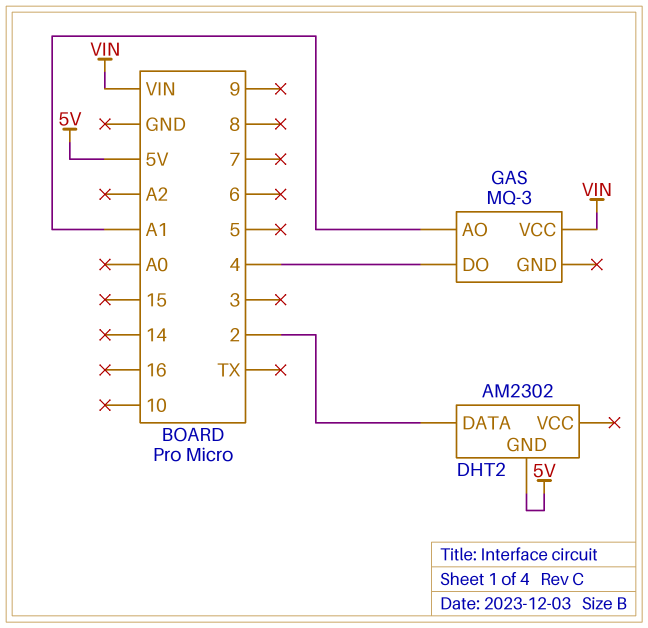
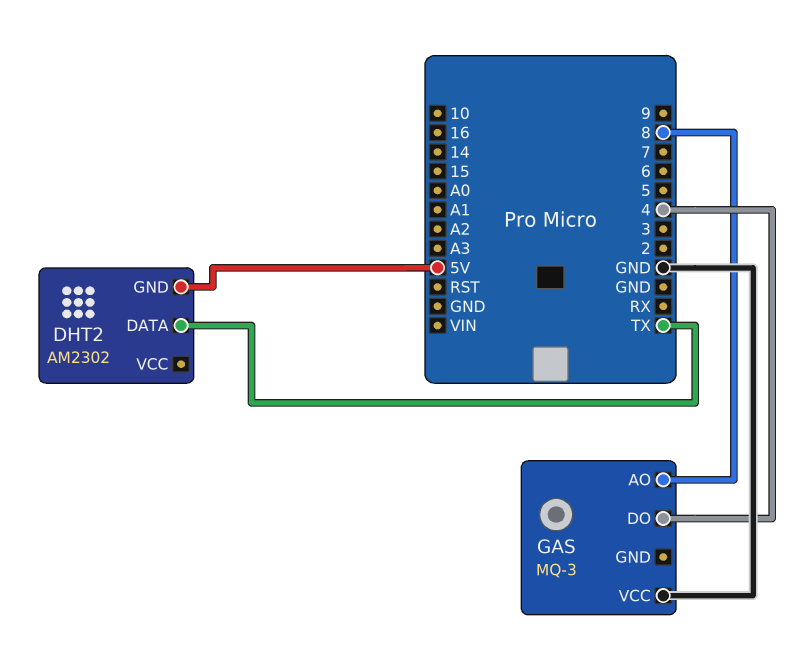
DHT2 pin DATA: 2 -> TX
GAS pin AO: A1 -> 8
GAS pin VCC: VIN -> GND

